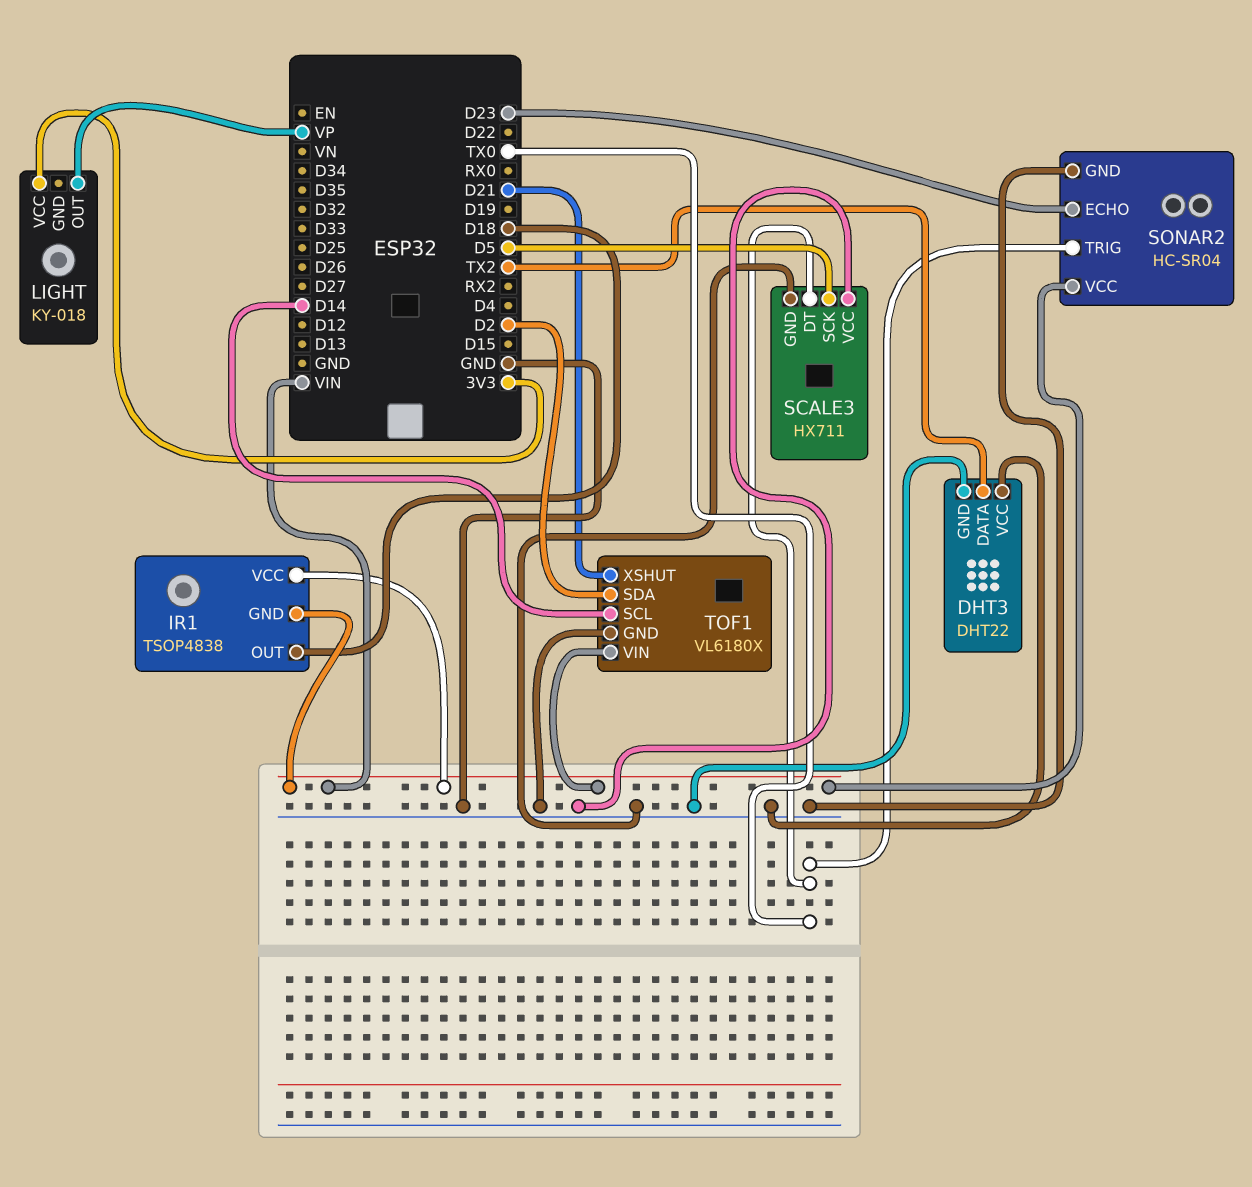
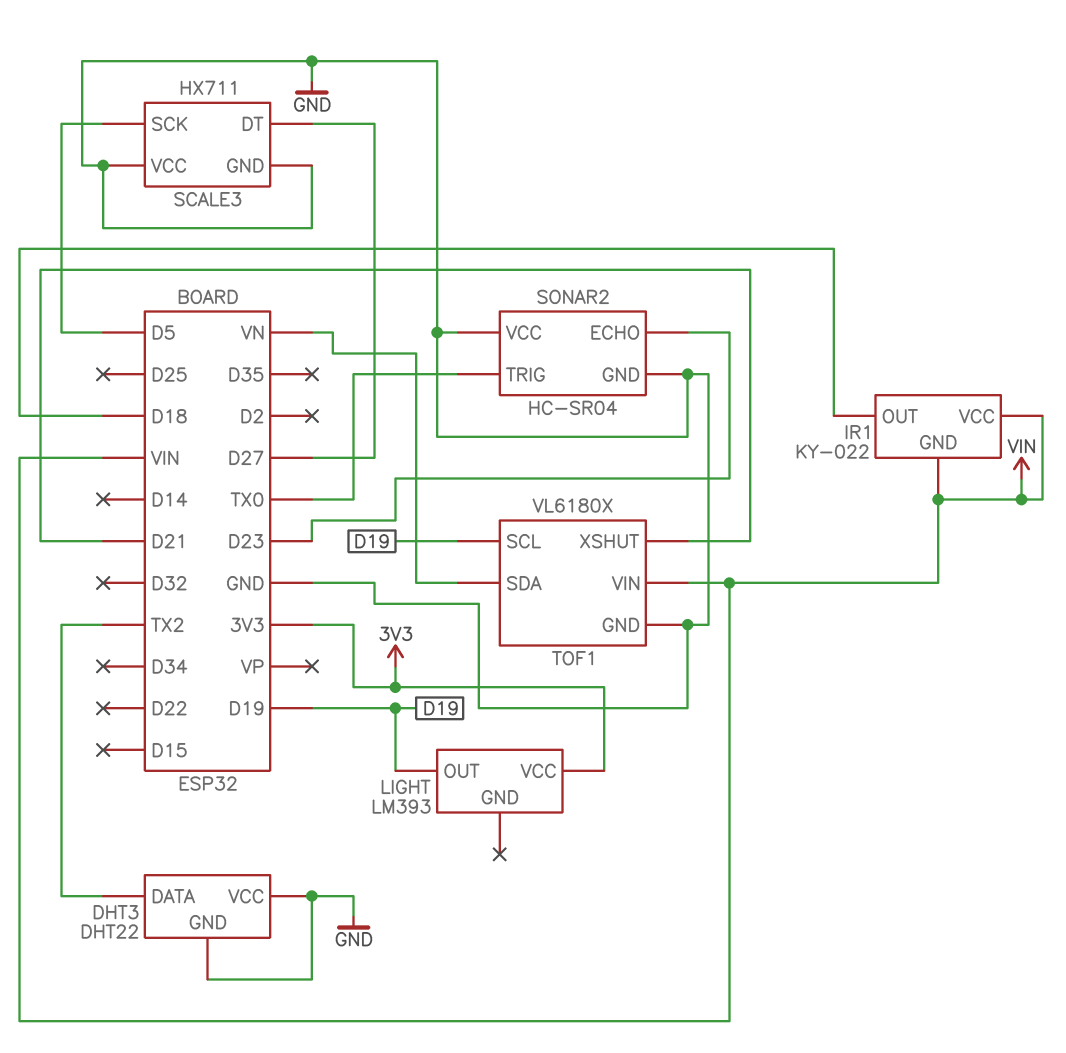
IR1: TSOP4838 -> KY-022
LIGHT: KY-018 -> LM393
LIGHT pin OUT: VP -> D19
SCALE3 pin DT: TX0 -> D27
SONAR2 pin VCC: VIN -> GND
TOF1 pin SCL: D14 -> D19
TOF1 pin SDA: D2 -> VN

